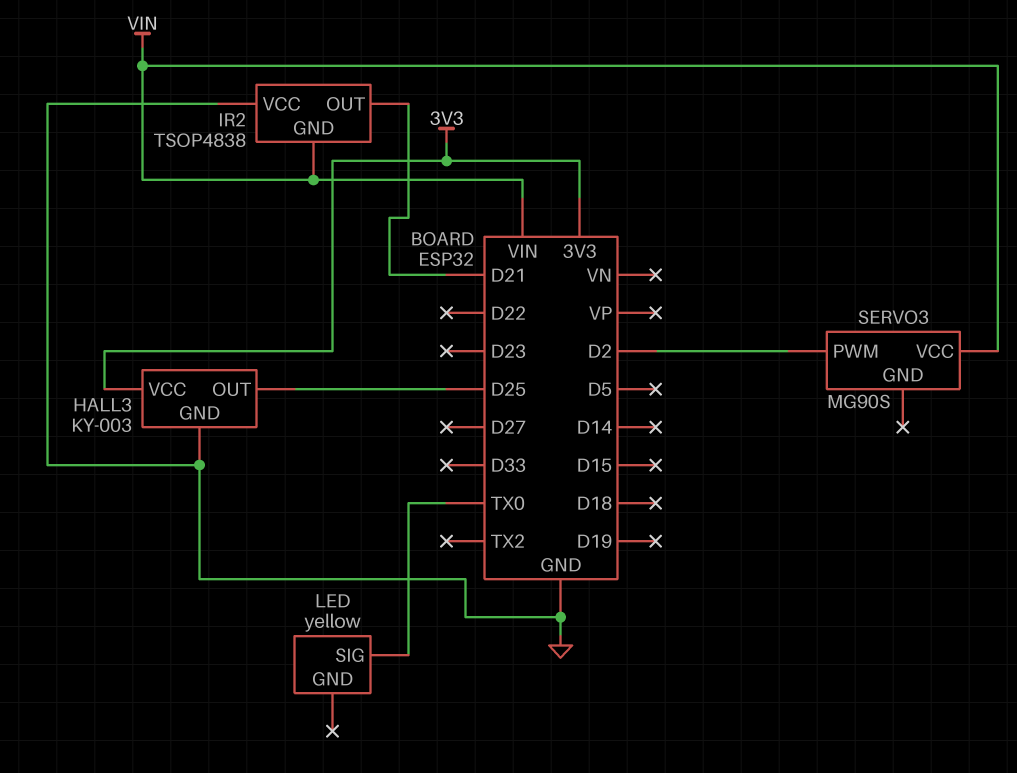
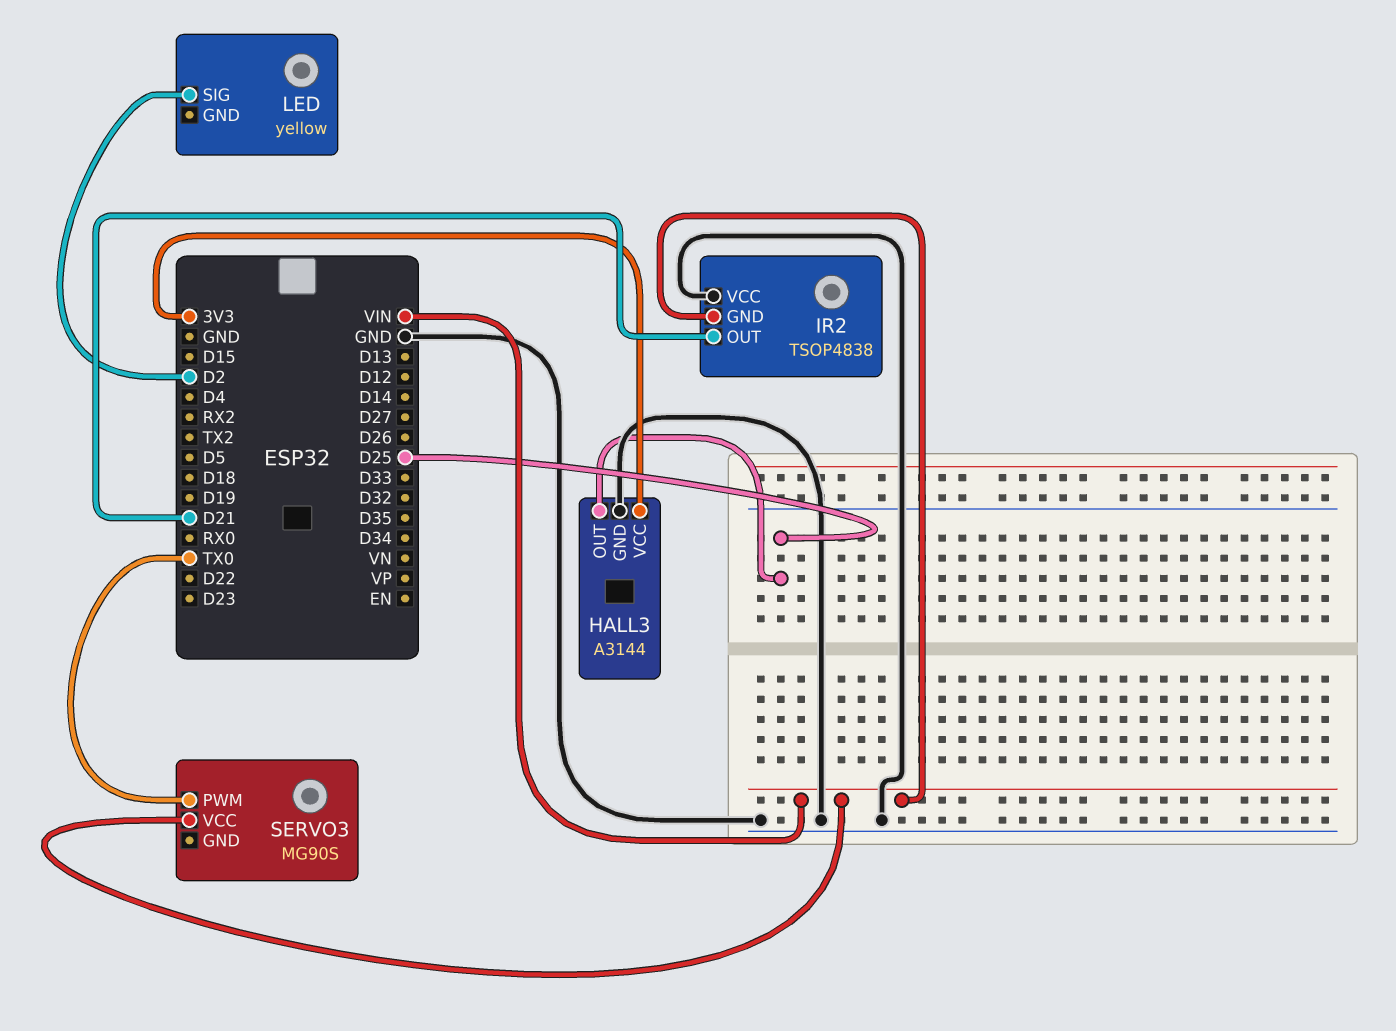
HALL3: KY-003 -> A3144
LED pin SIG: TX0 -> D2
SERVO3 pin PWM: D2 -> TX0

